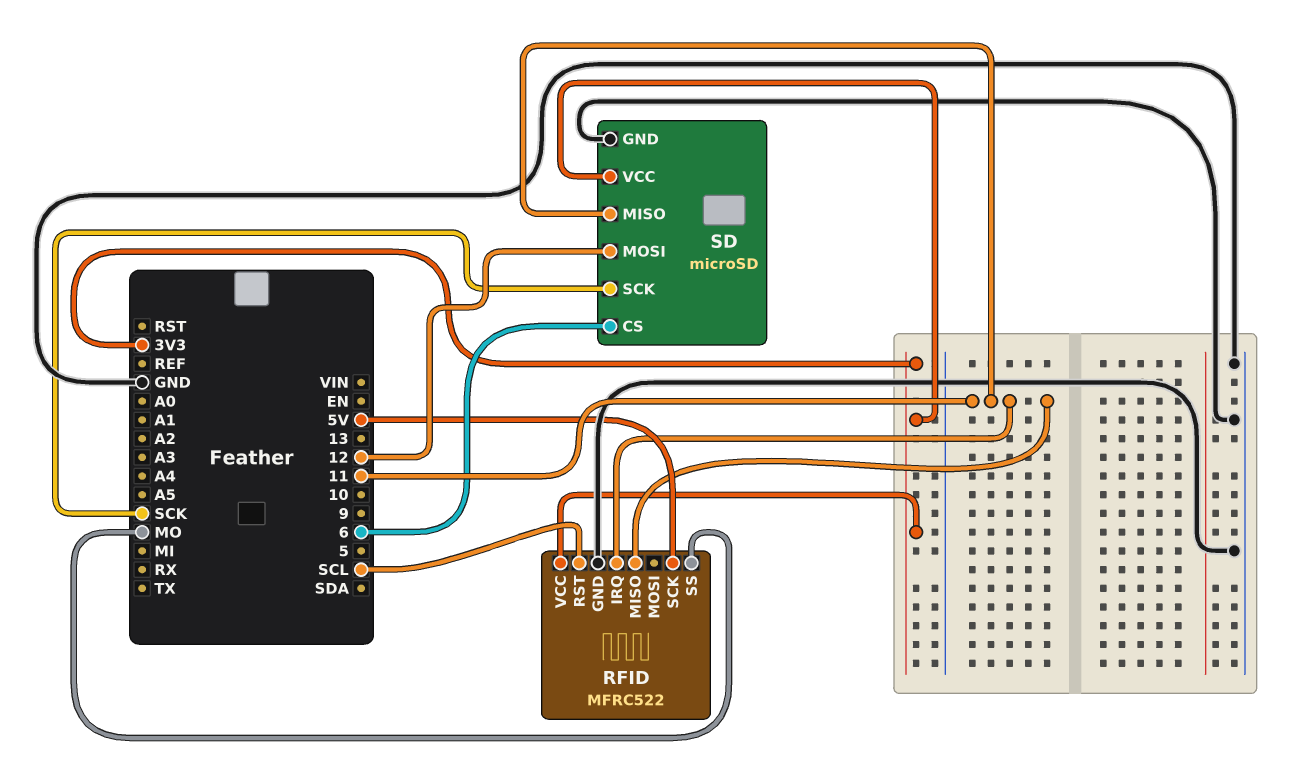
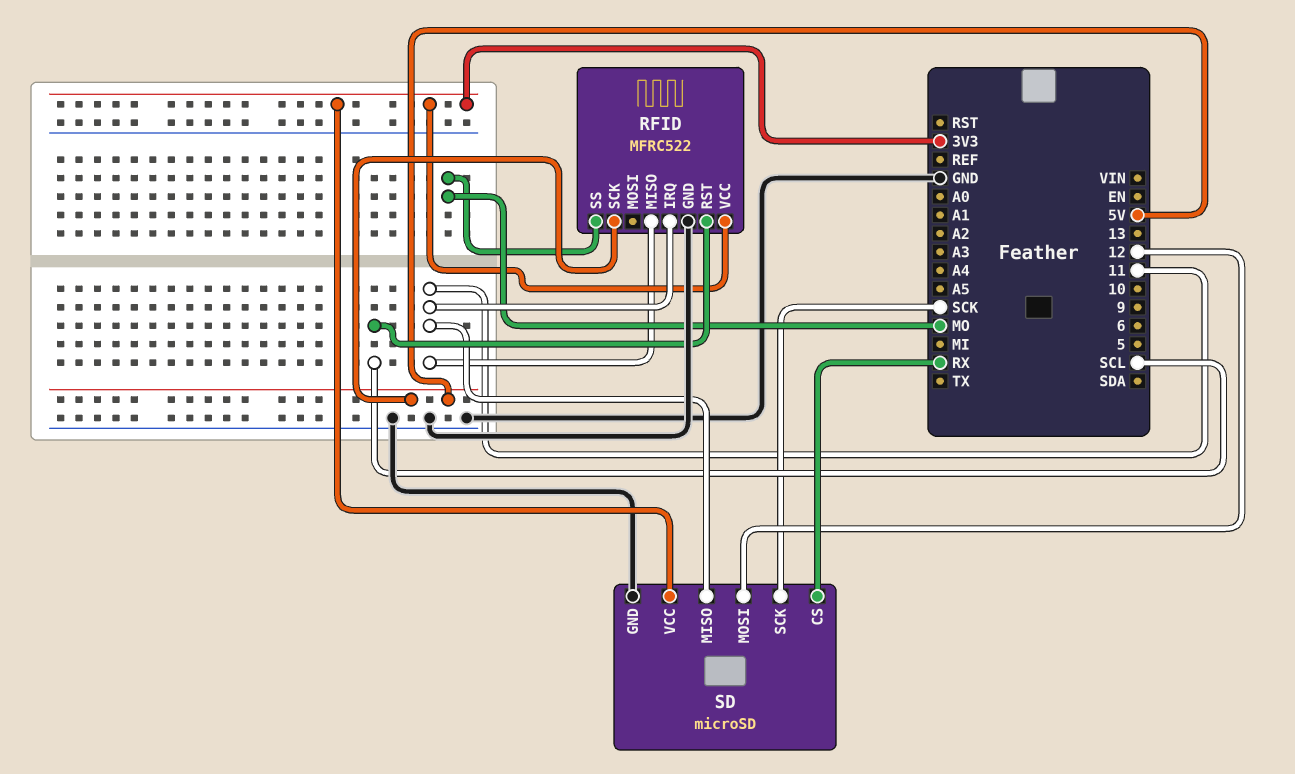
SD pin CS: 6 -> RX

